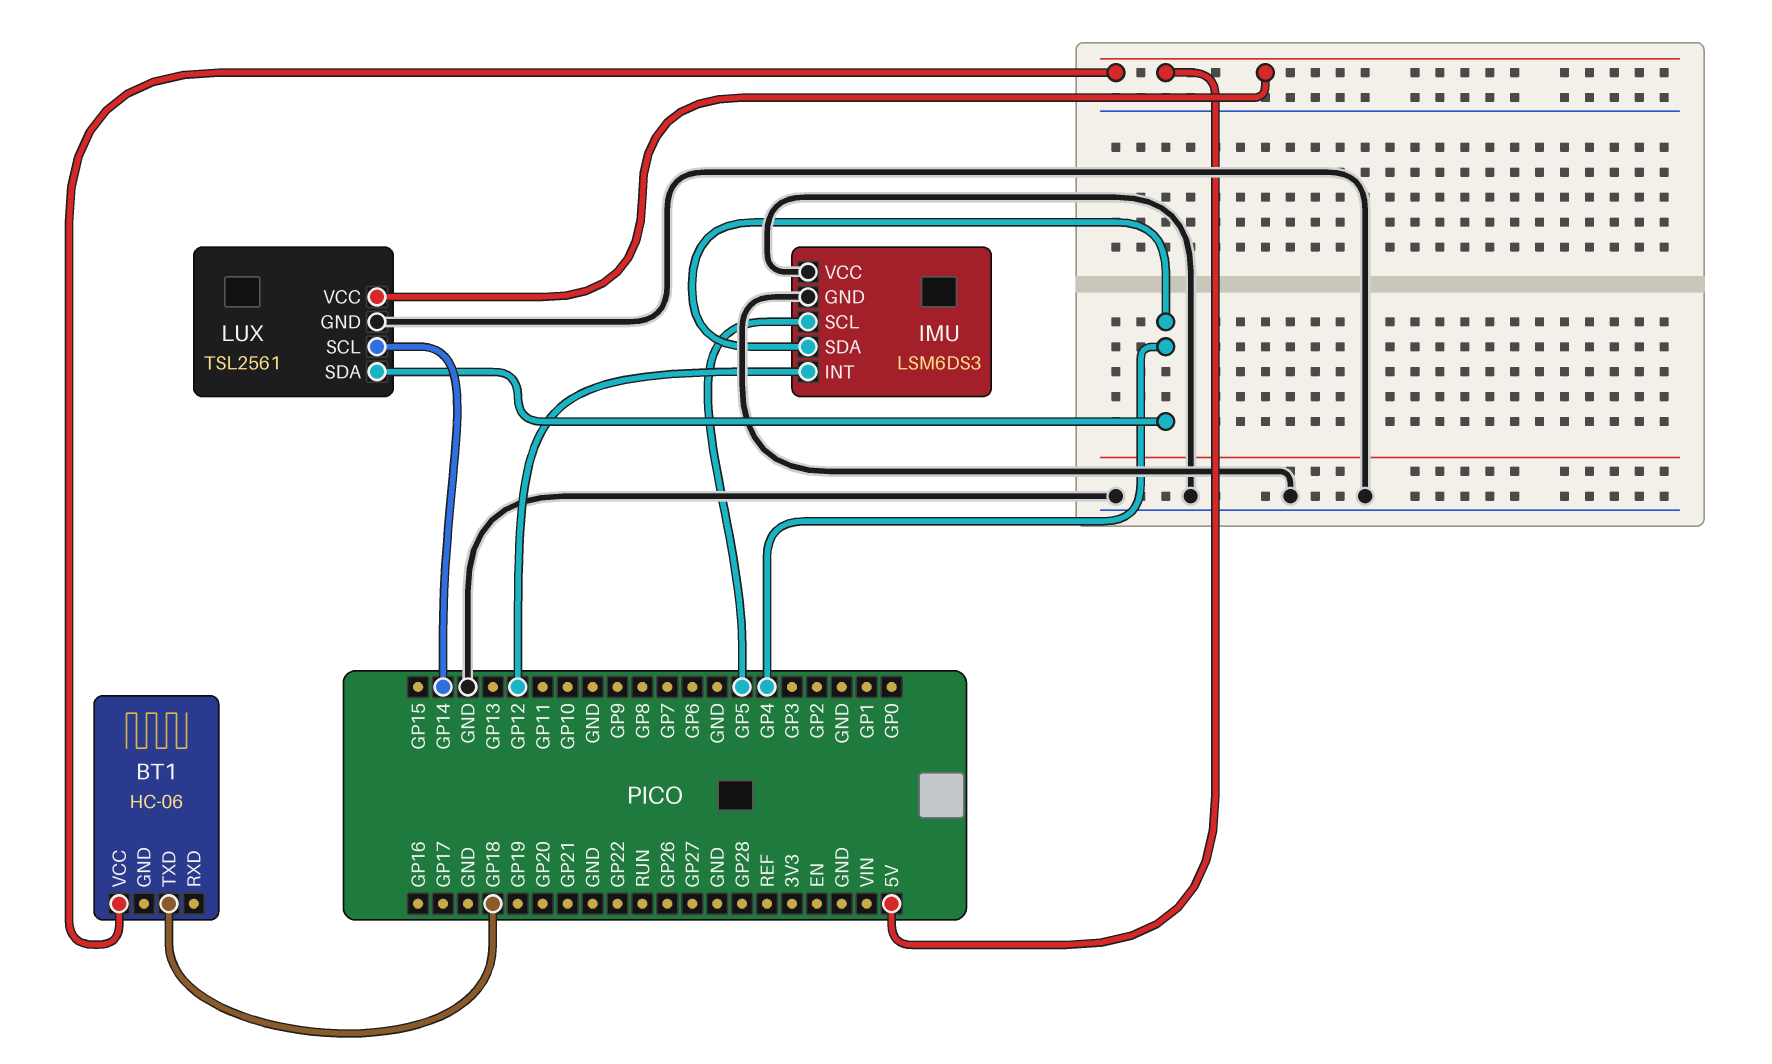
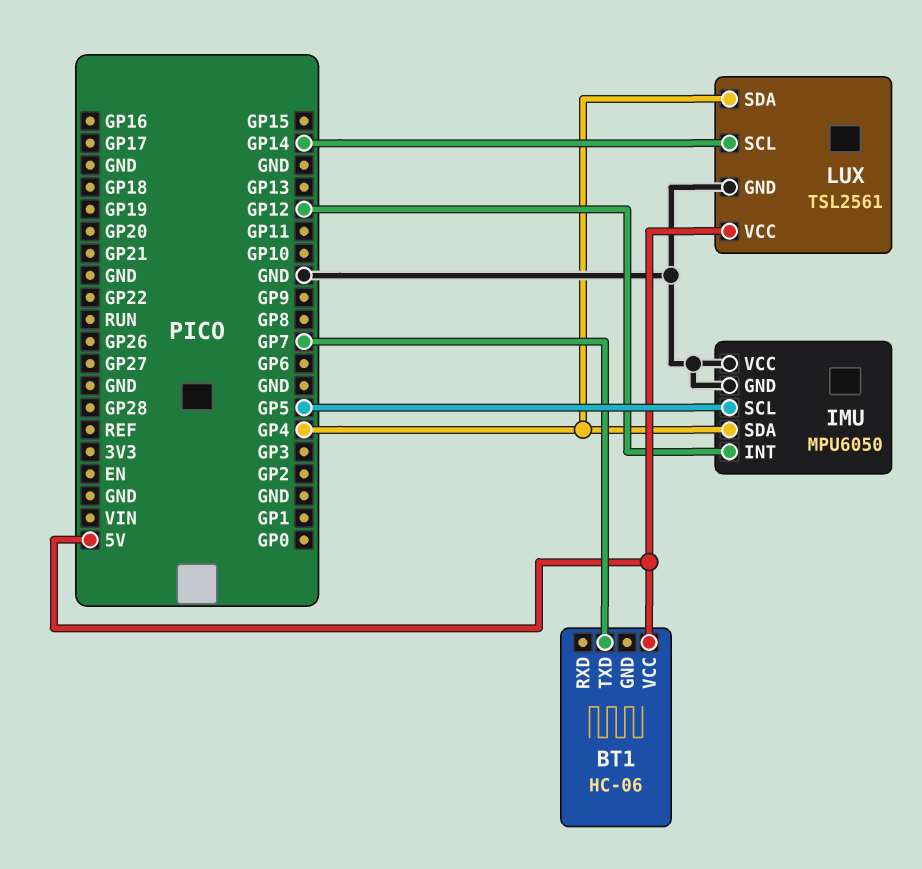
BT1 pin TXD: GP18 -> GP7
IMU: LSM6DS3 -> MPU6050

